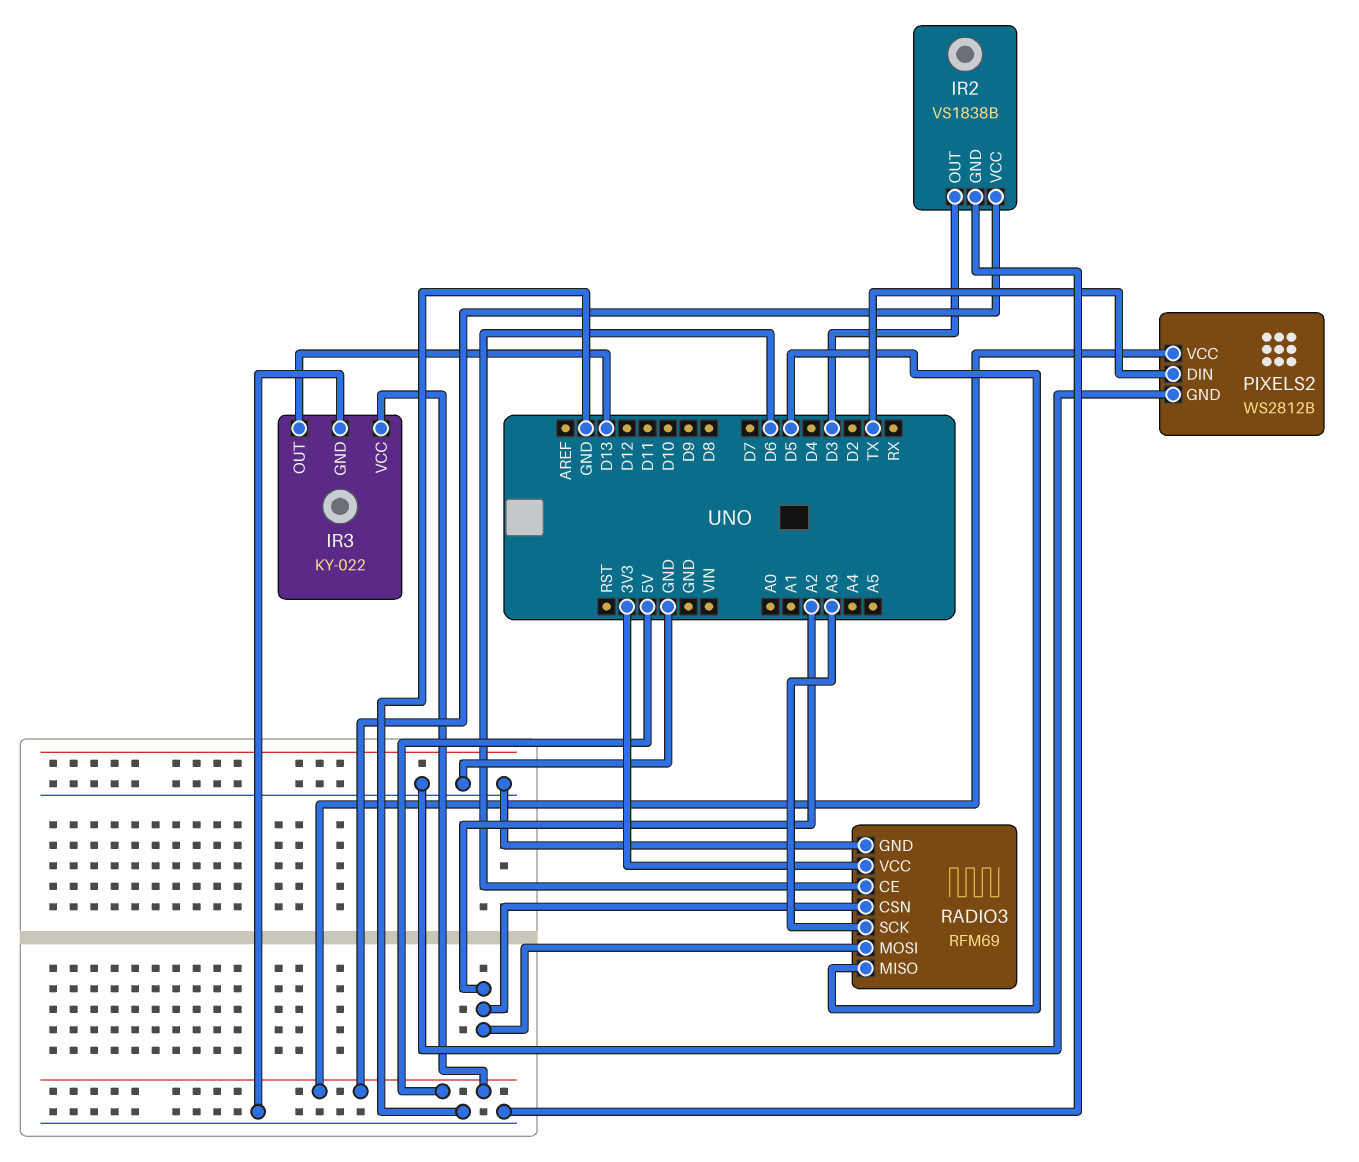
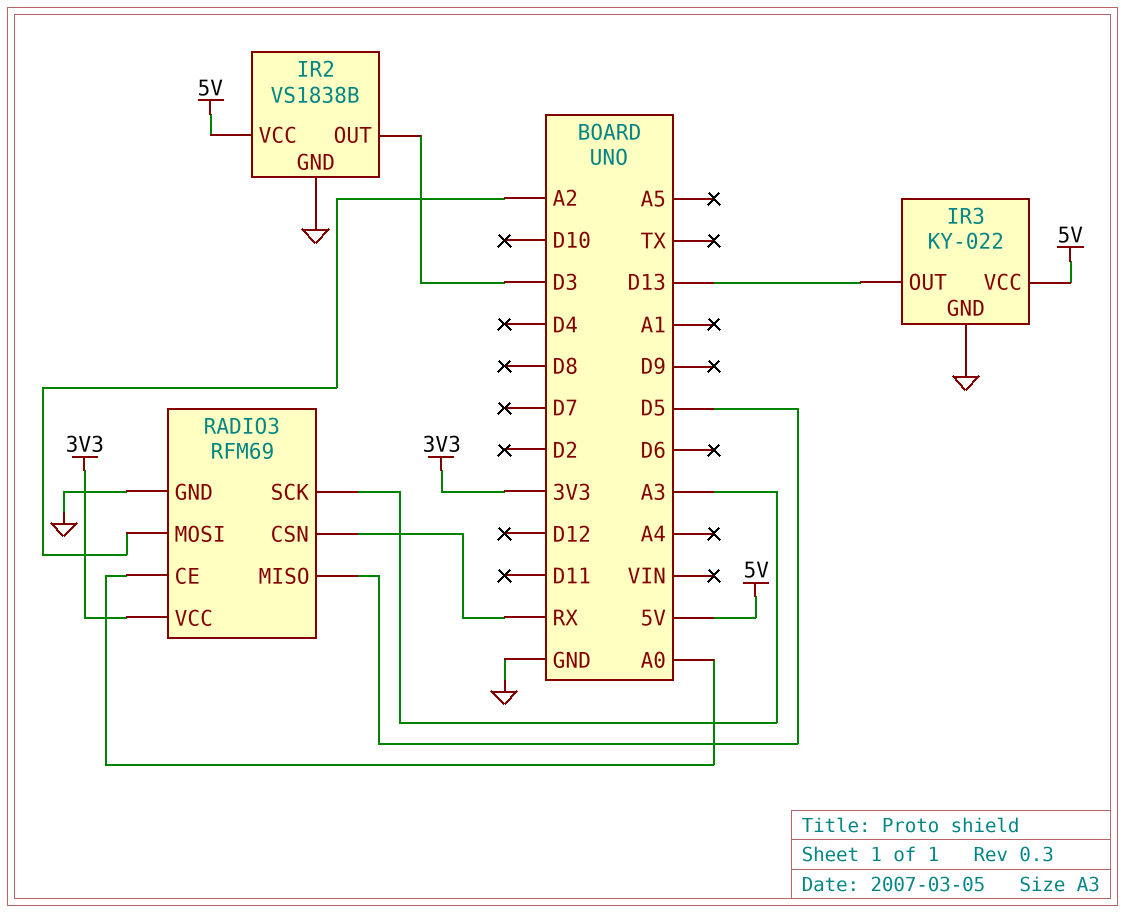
PIXELS2: WS2812B -> none
PIXELS2 pin DIN: TX -> none
PIXELS2 pin GND: GND -> none
PIXELS2 pin VCC: 5V -> none
RADIO3 pin CE: D6 -> A0
RADIO3 pin CSN: A2 -> RX

